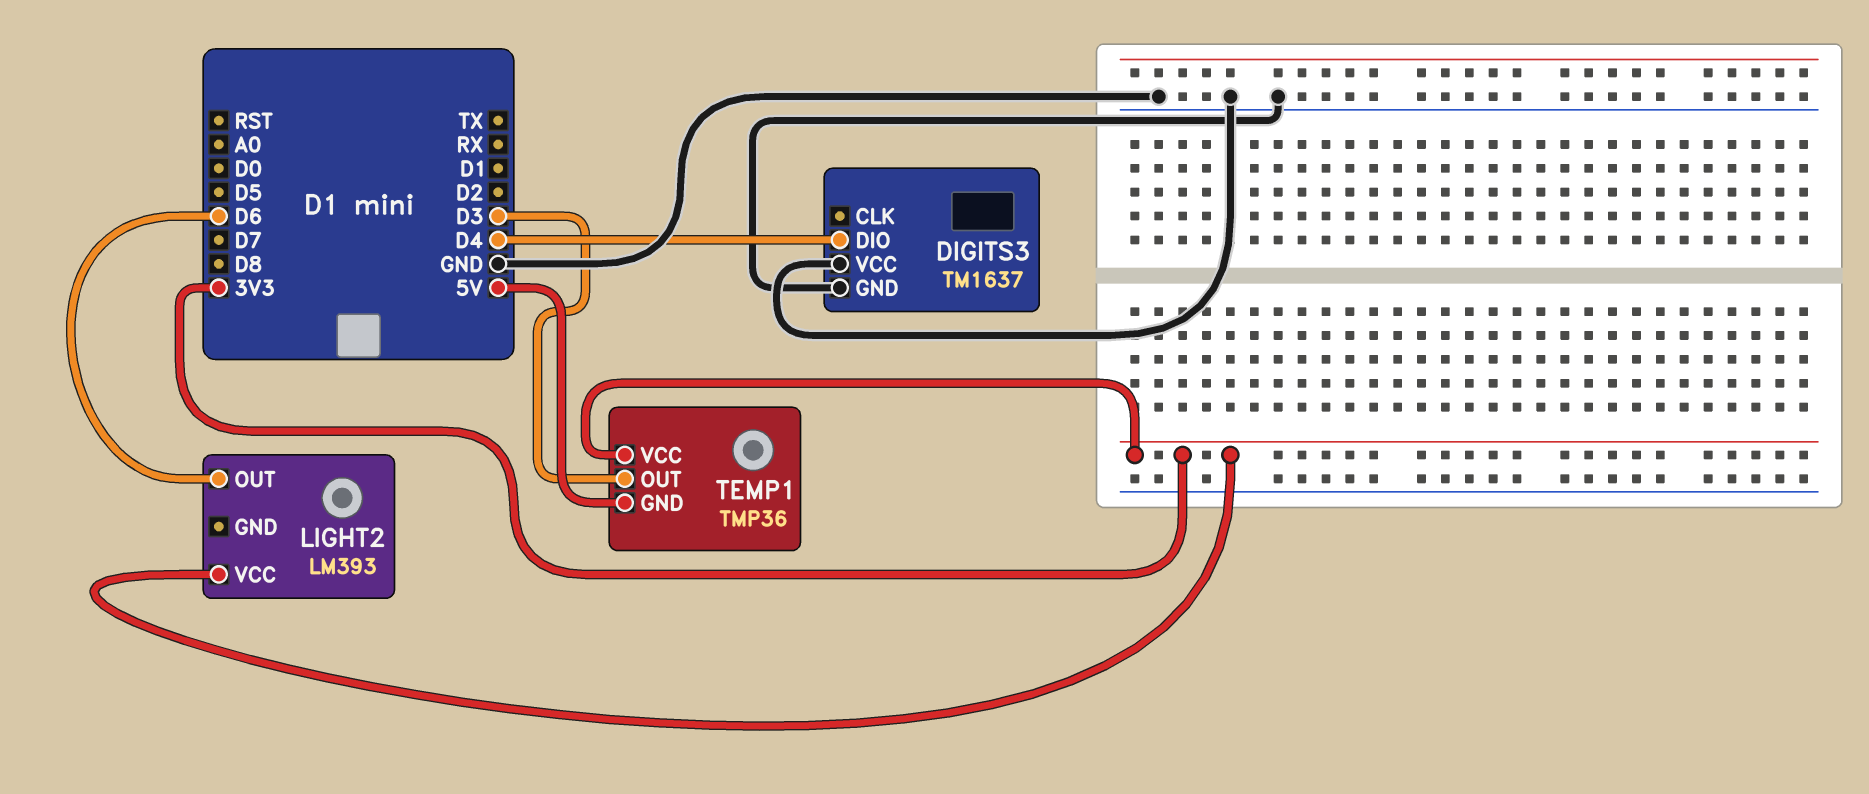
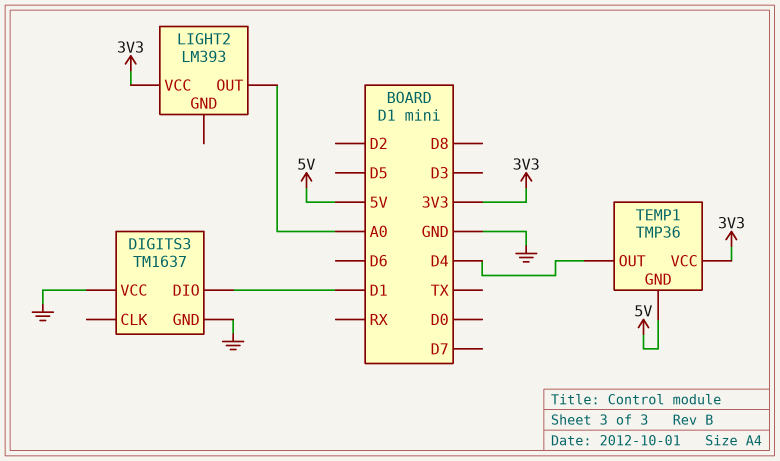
DIGITS3 pin DIO: D4 -> D1
LIGHT2 pin OUT: D6 -> A0
TEMP1 pin OUT: D3 -> D4

